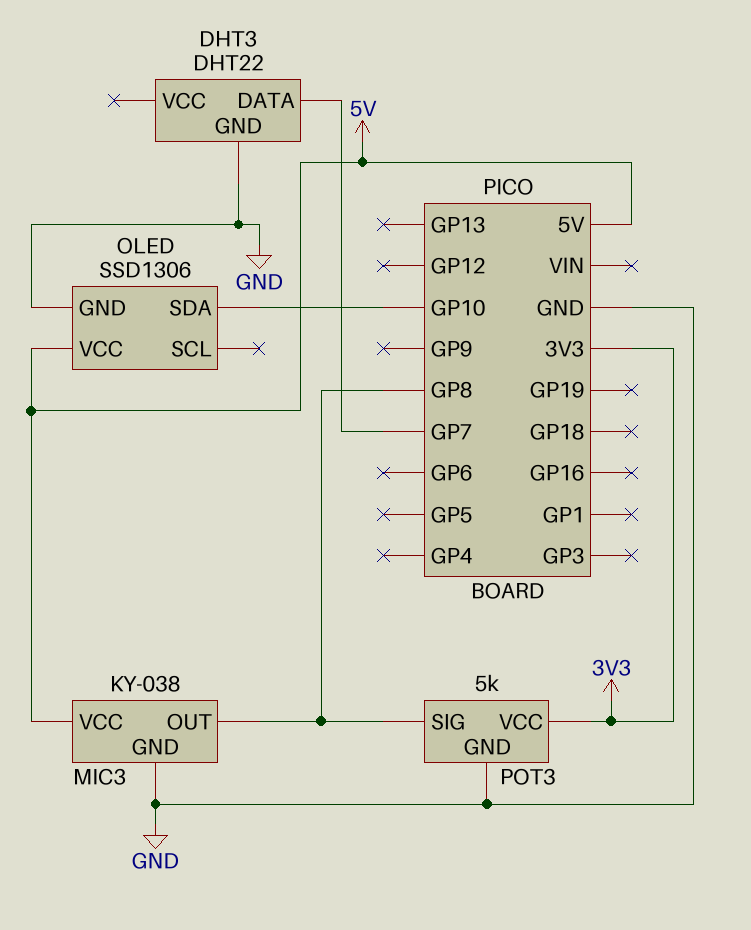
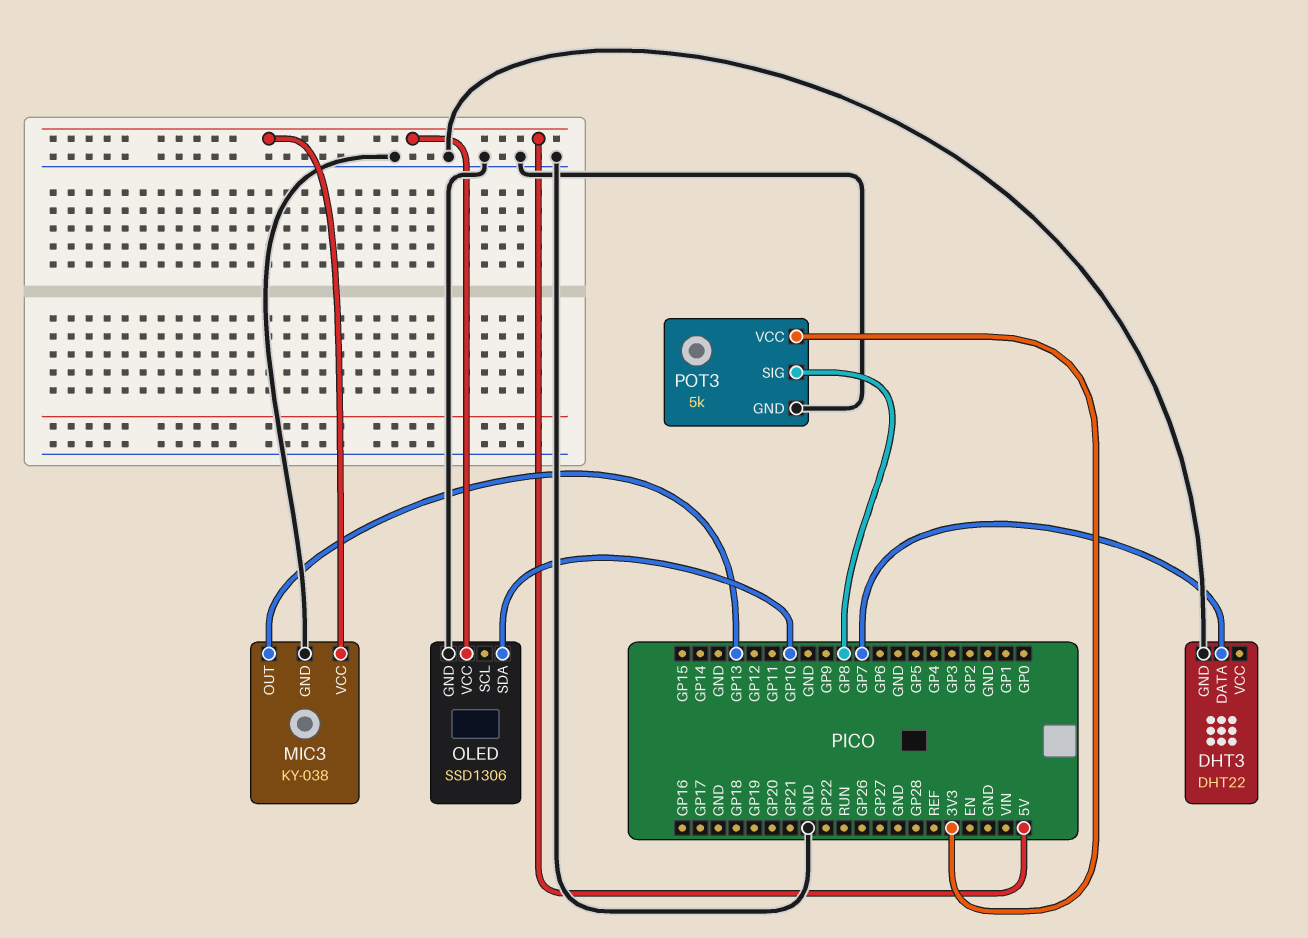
MIC3 pin OUT: GP8 -> GP13

